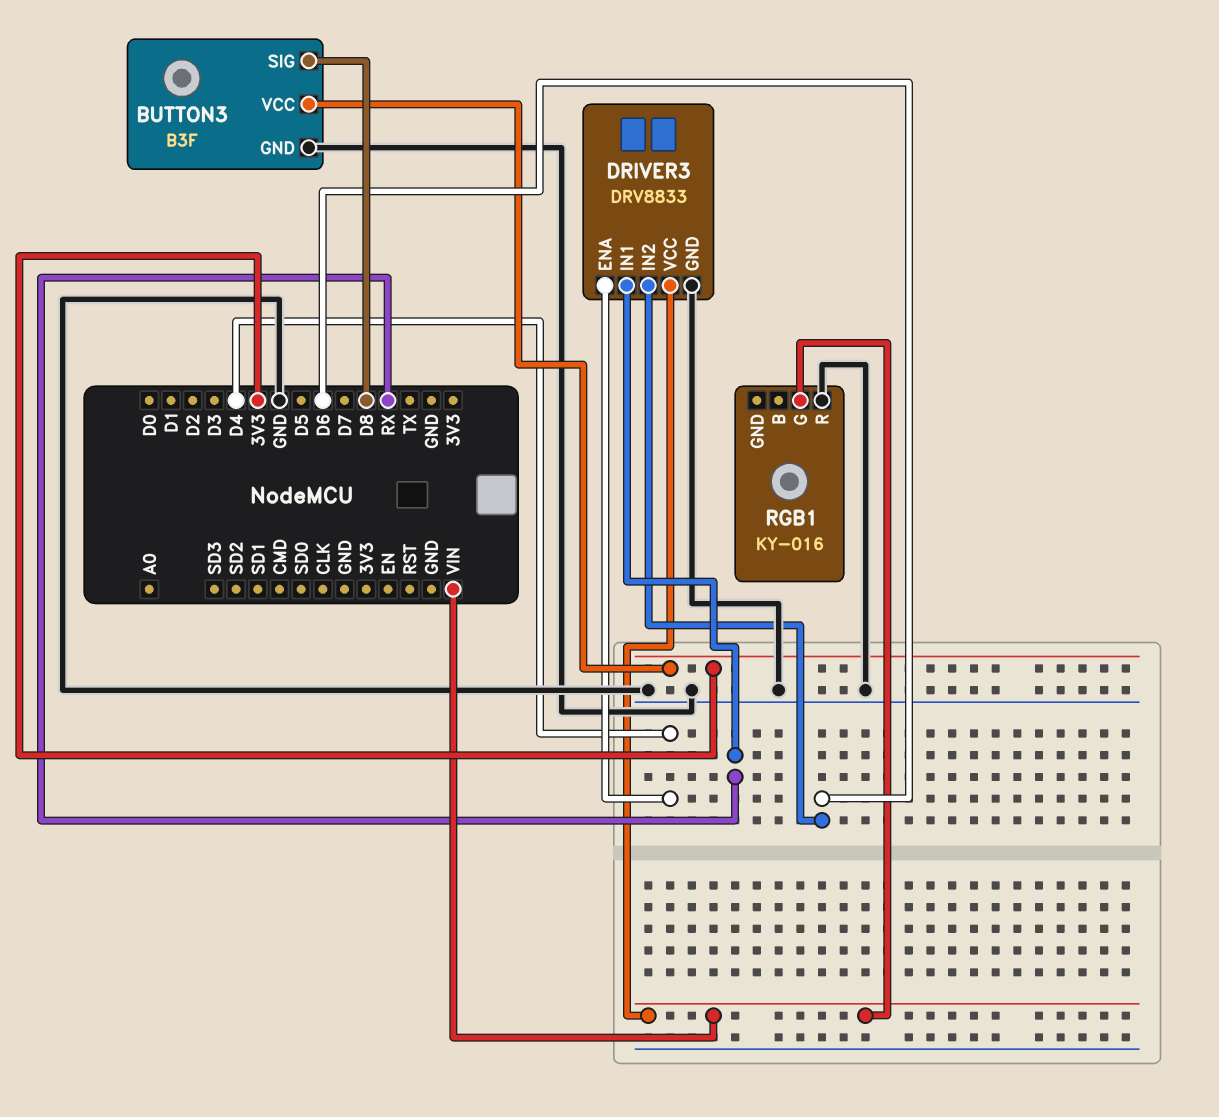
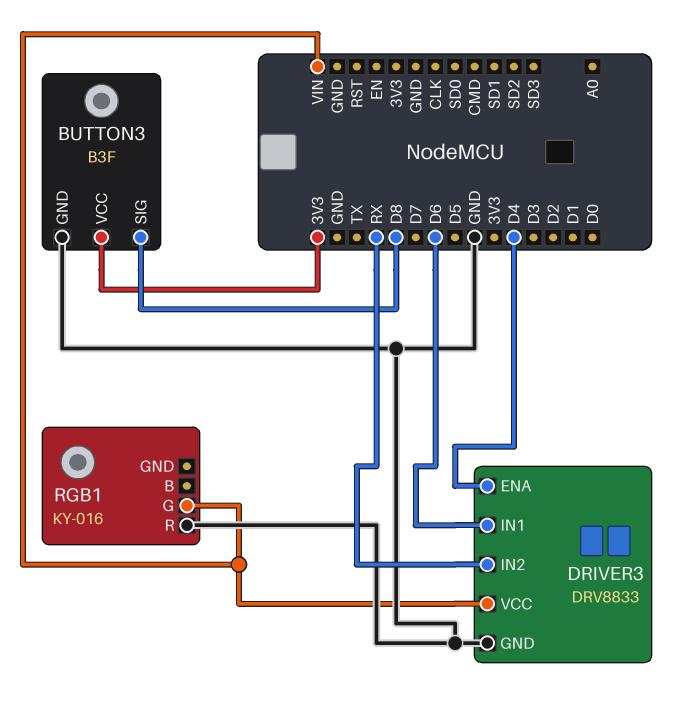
DRIVER3 pin IN1: RX -> D6
DRIVER3 pin IN2: D6 -> RX

